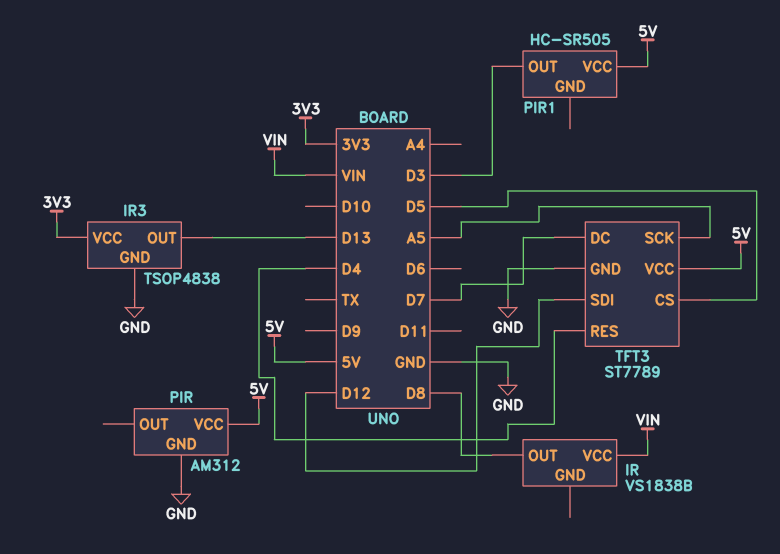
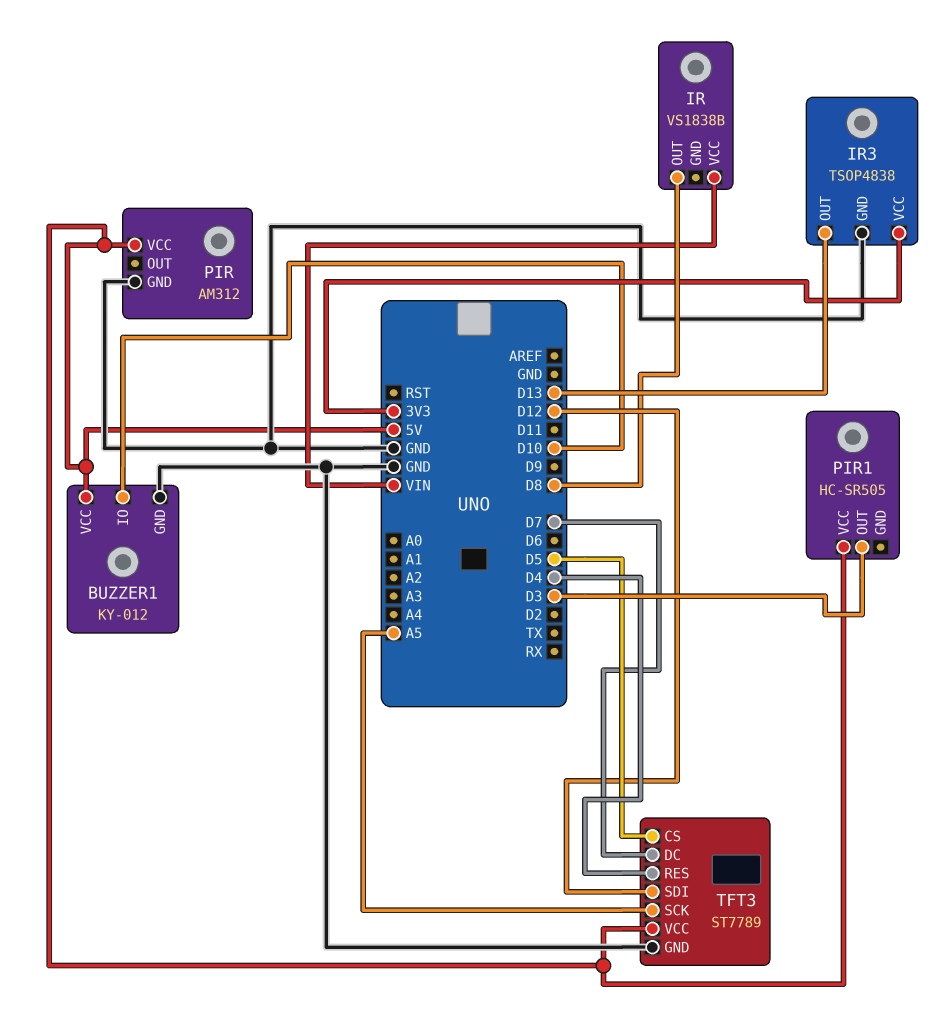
BUZZER1: none -> KY-012
BUZZER1 pin GND: none -> GND
BUZZER1 pin IO: none -> D10
BUZZER1 pin VCC: none -> 5V

